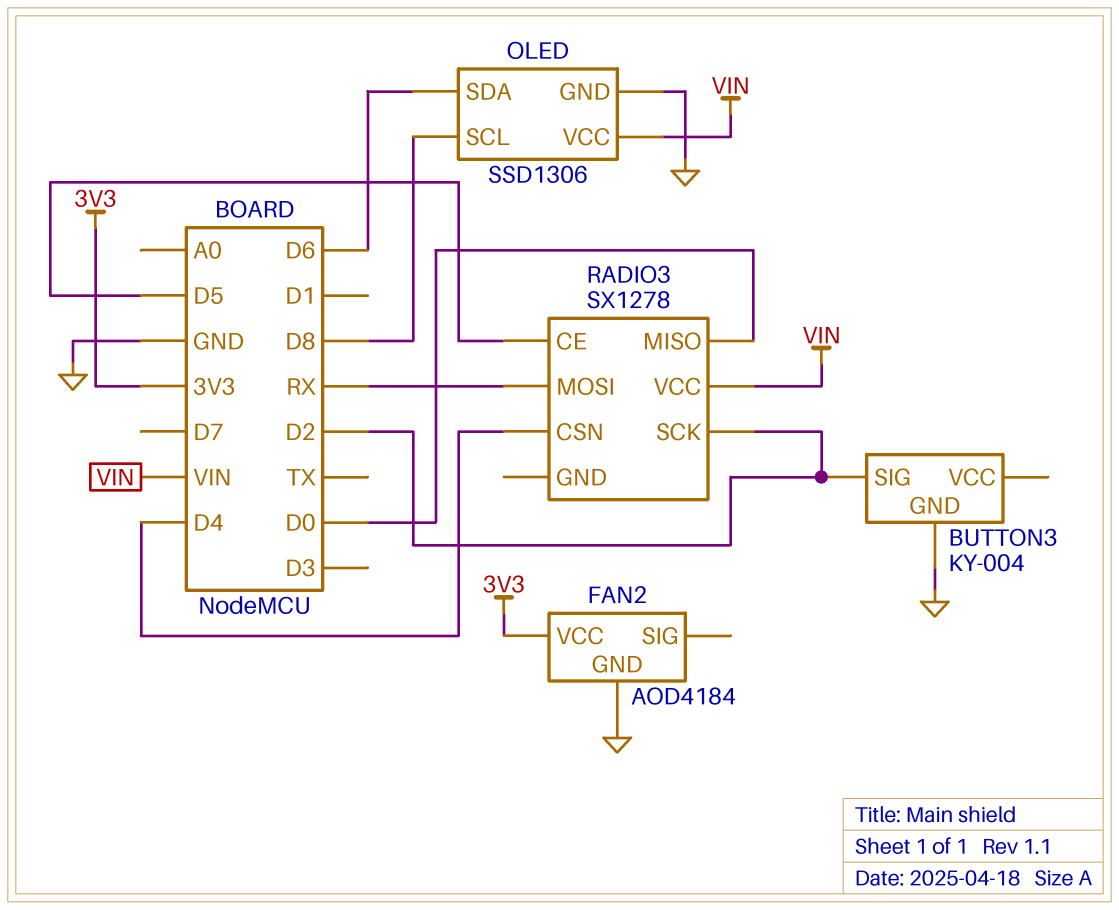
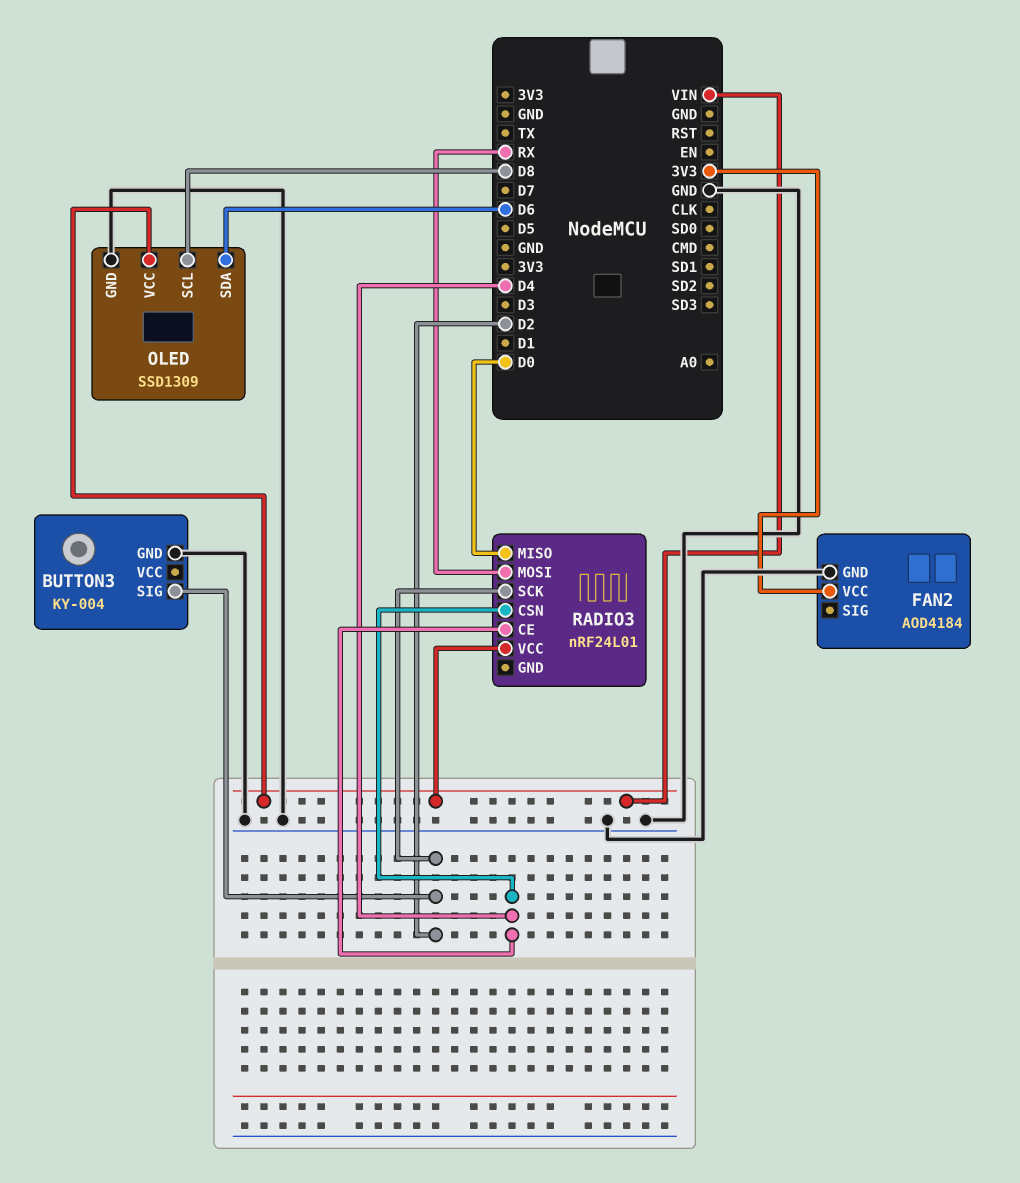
OLED: SSD1306 -> SSD1309
RADIO3: SX1278 -> nRF24L01
RADIO3 pin CE: D5 -> D4

